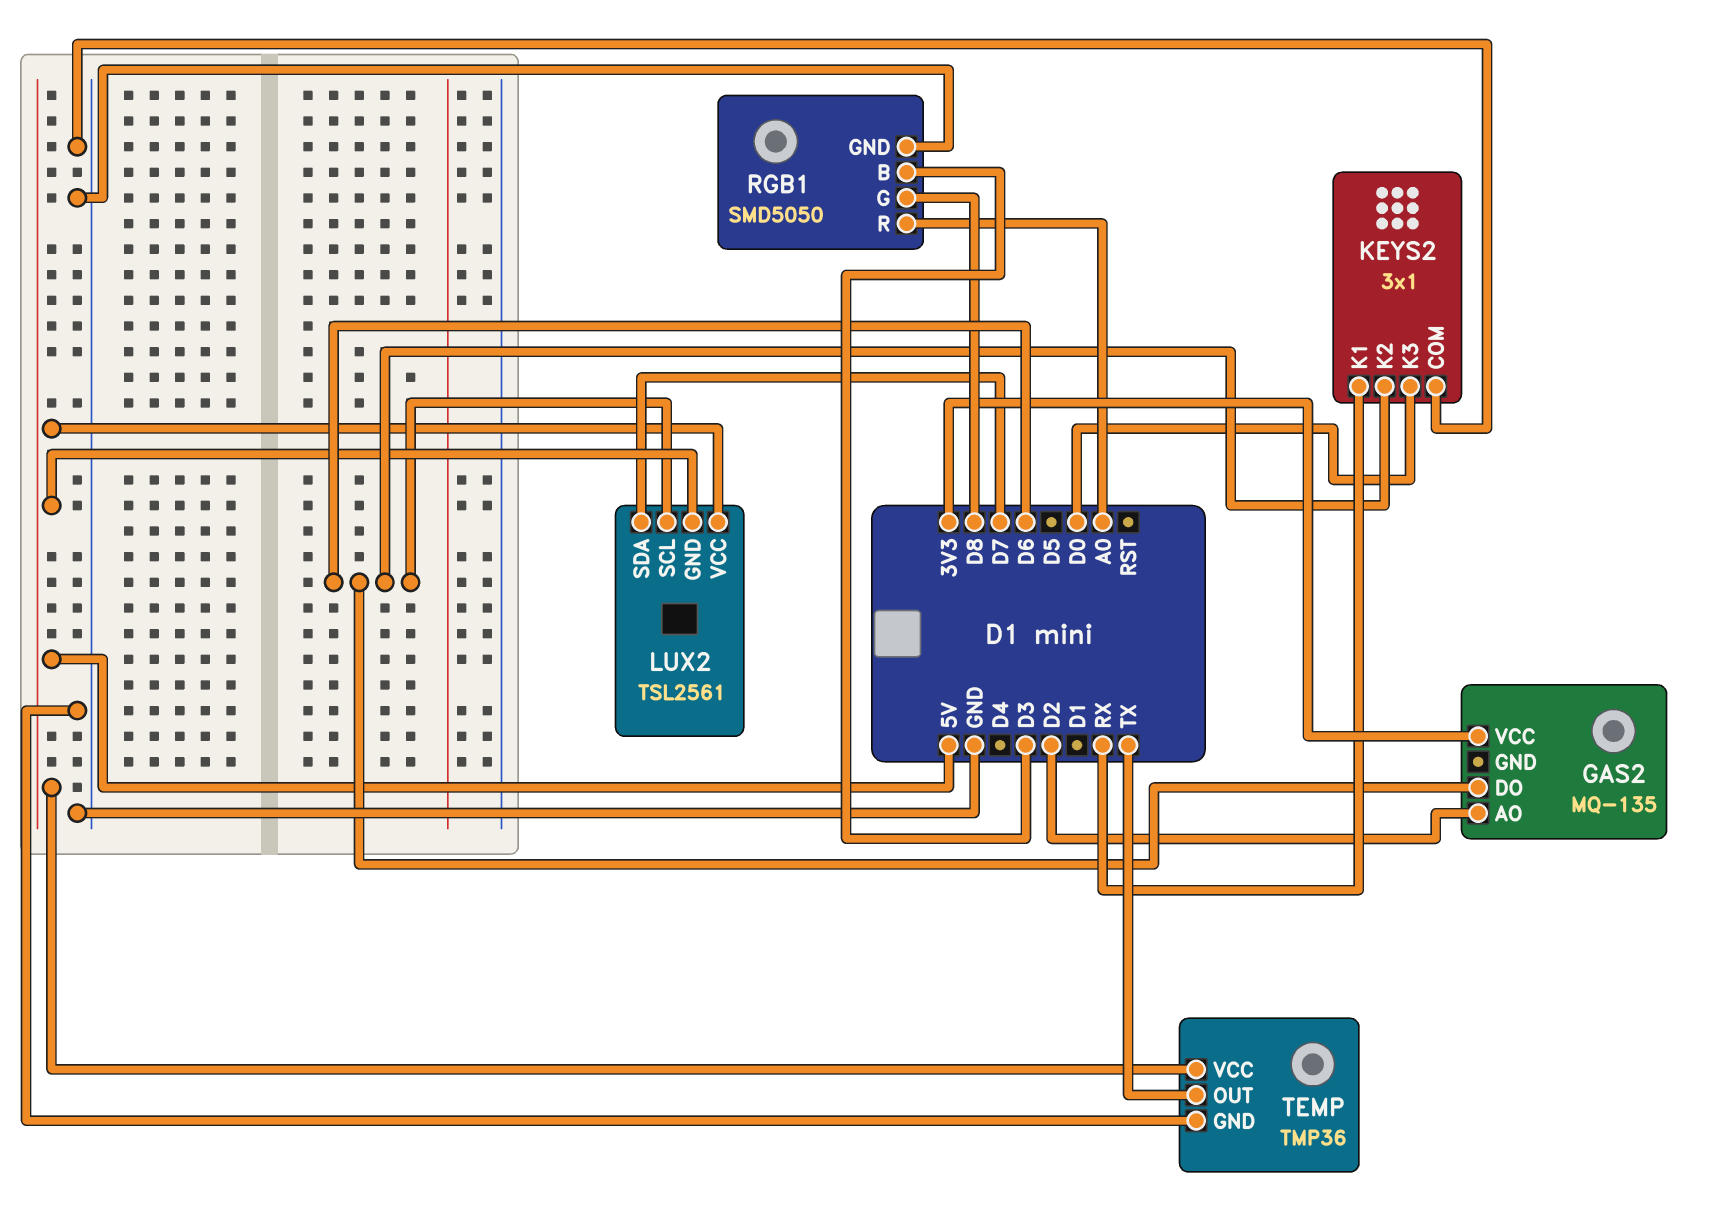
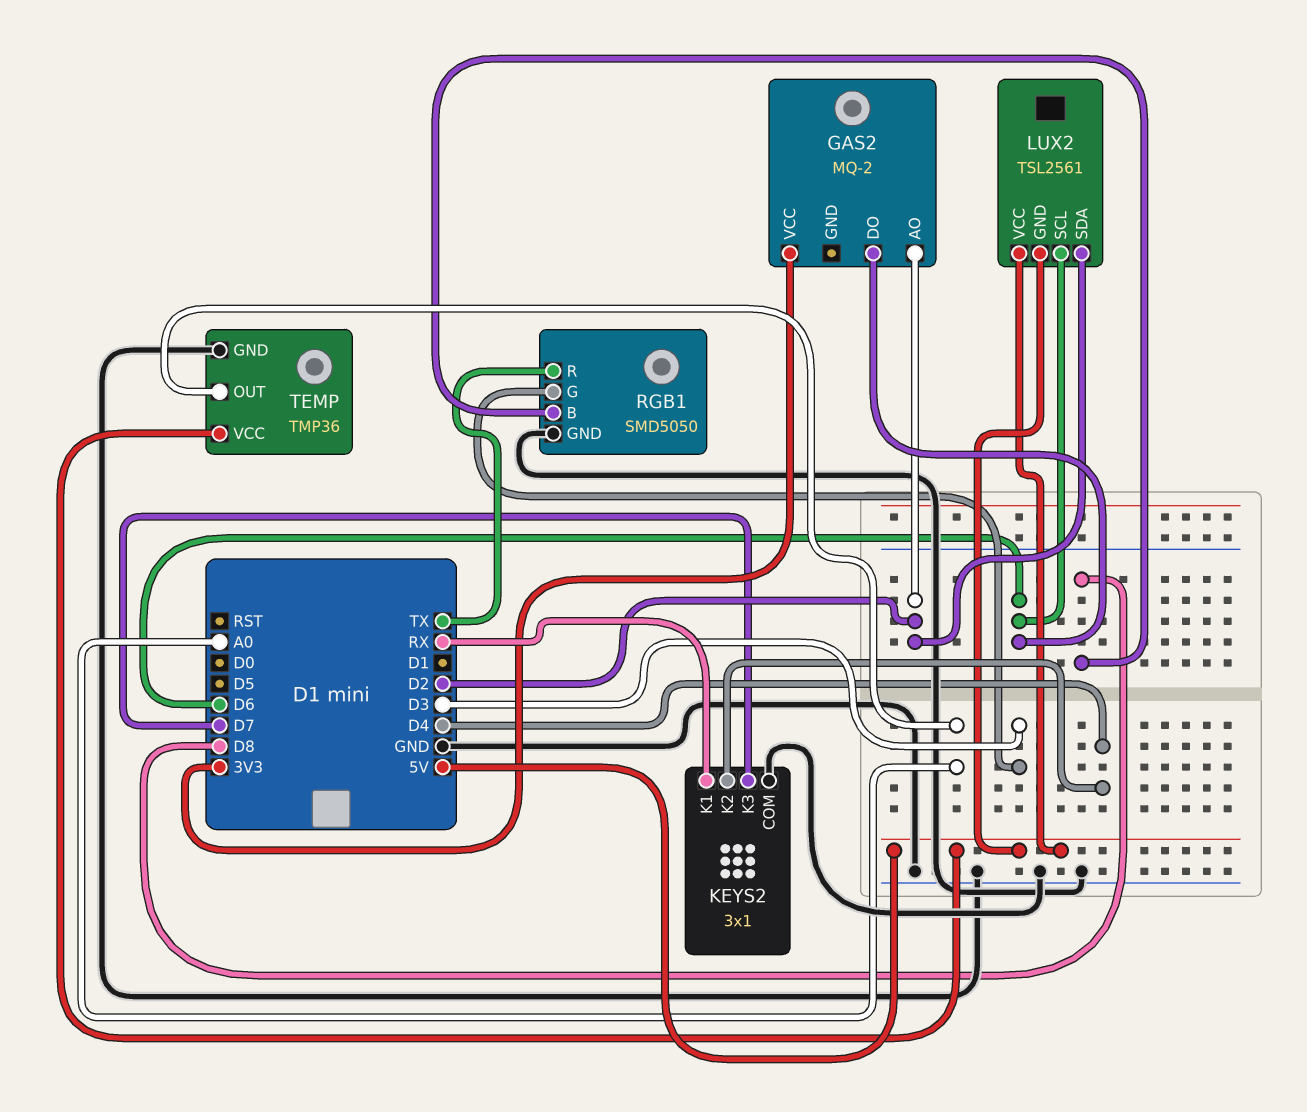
GAS2: MQ-135 -> MQ-2
KEYS2 pin K2: D6 -> D4
KEYS2 pin K3: D0 -> D7
LUX2 pin SDA: D7 -> D2
RGB1 pin B: D3 -> D8
RGB1 pin G: D8 -> D3
RGB1 pin R: A0 -> TX
TEMP pin OUT: TX -> A0

